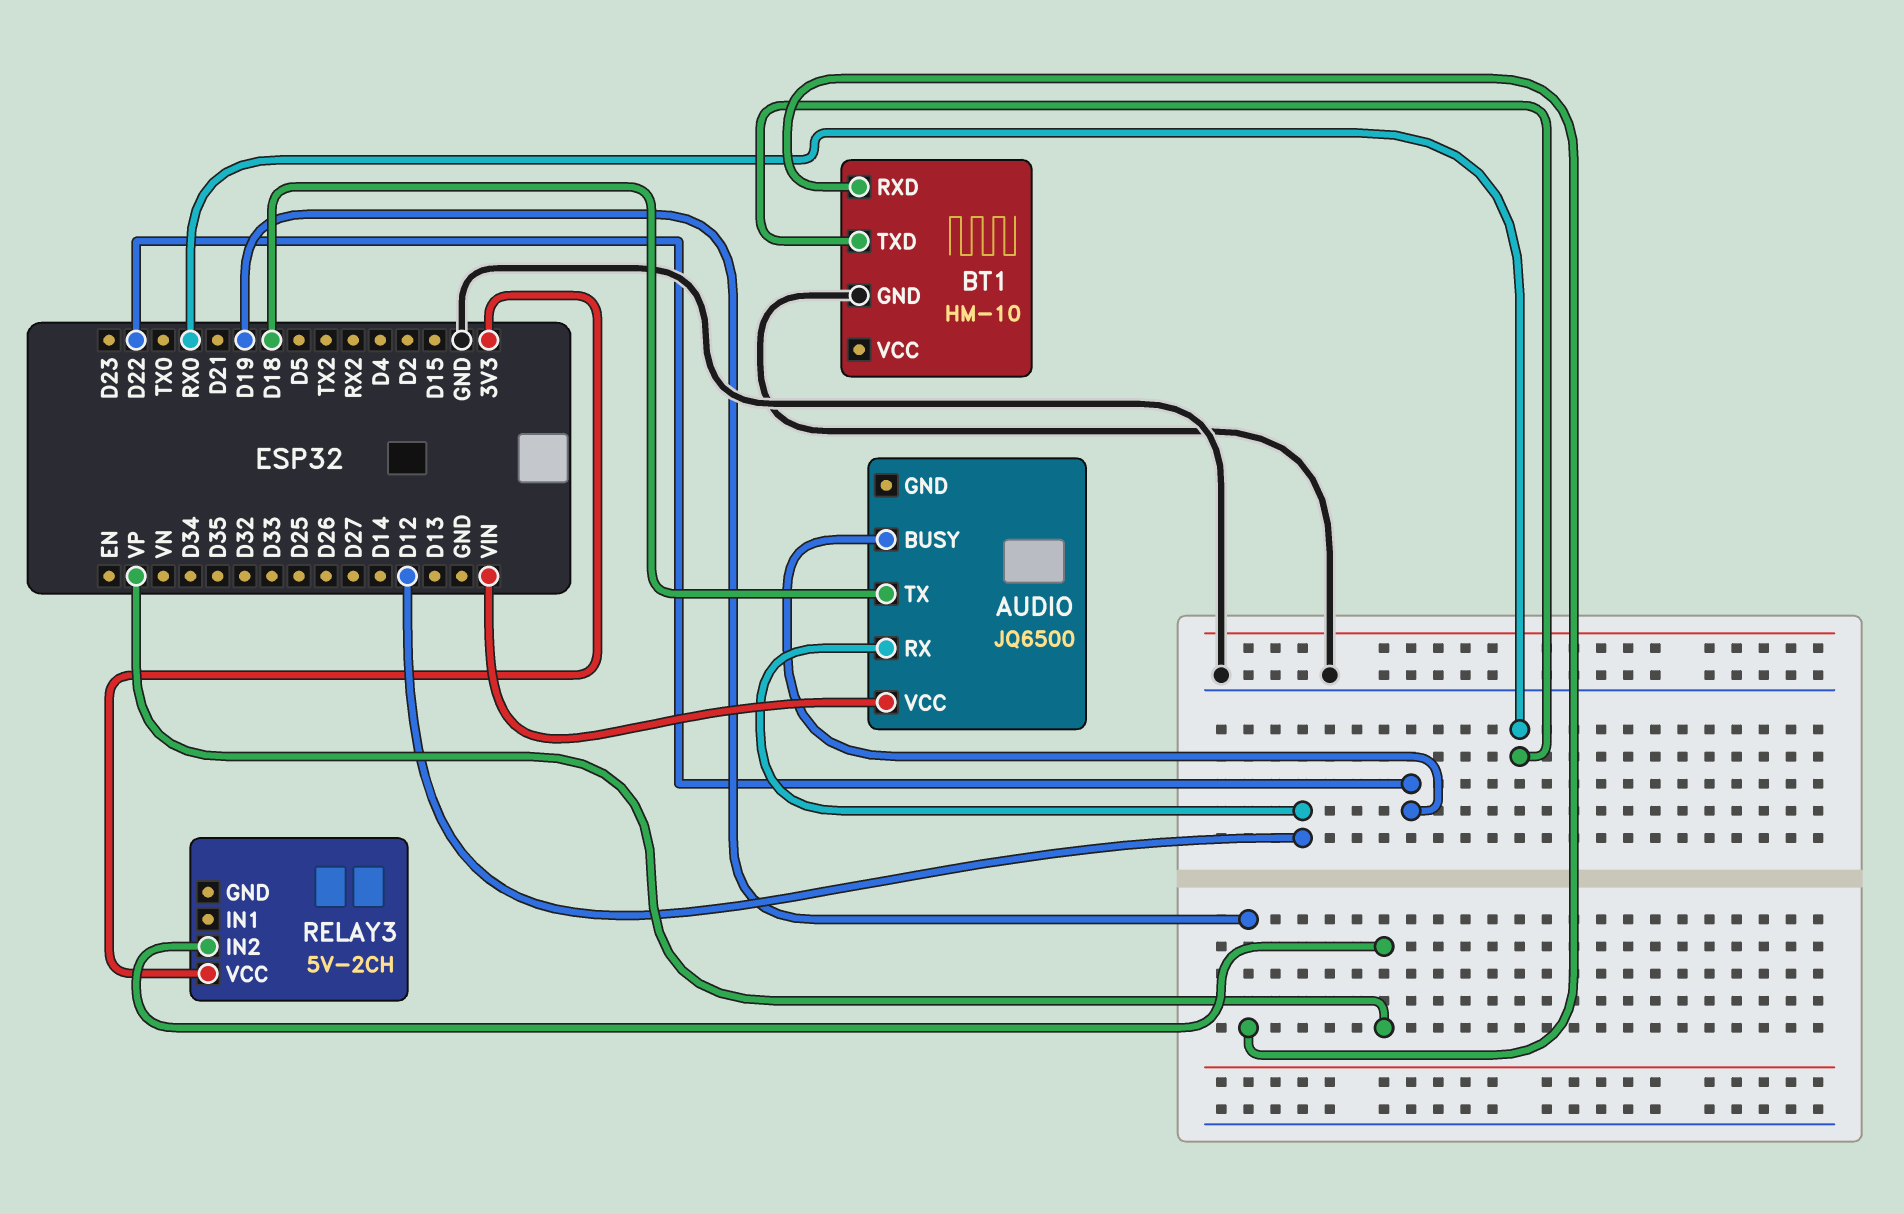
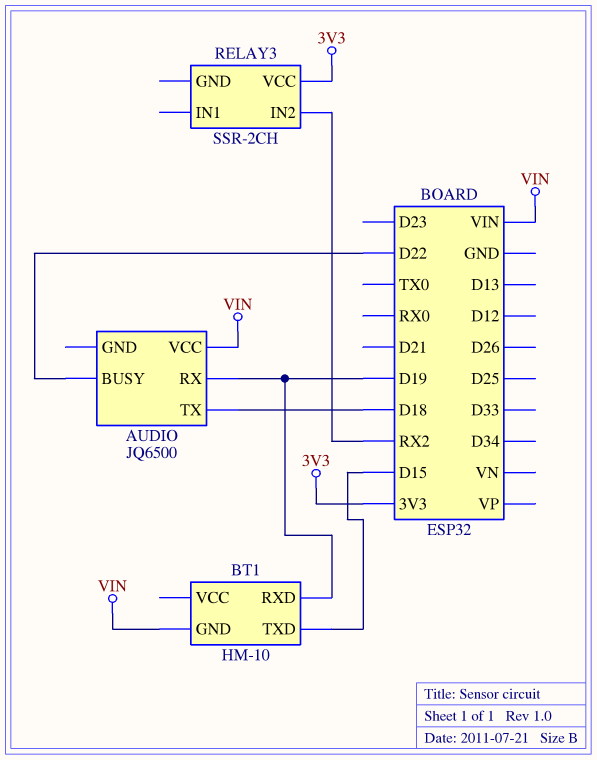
AUDIO pin RX: D12 -> D19
BT1 pin GND: GND -> VIN
BT1 pin TXD: RX0 -> D15
RELAY3: 5V-2CH -> SSR-2CH
RELAY3 pin IN2: VP -> RX2

